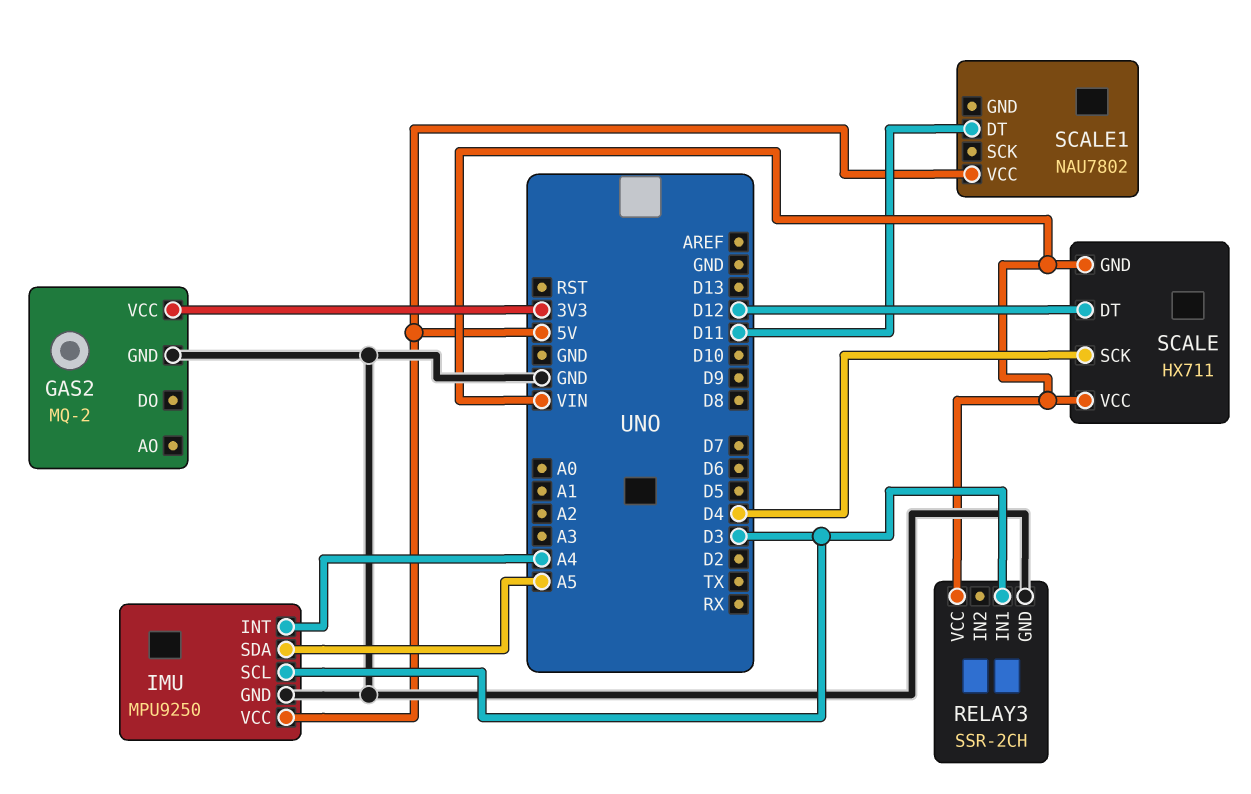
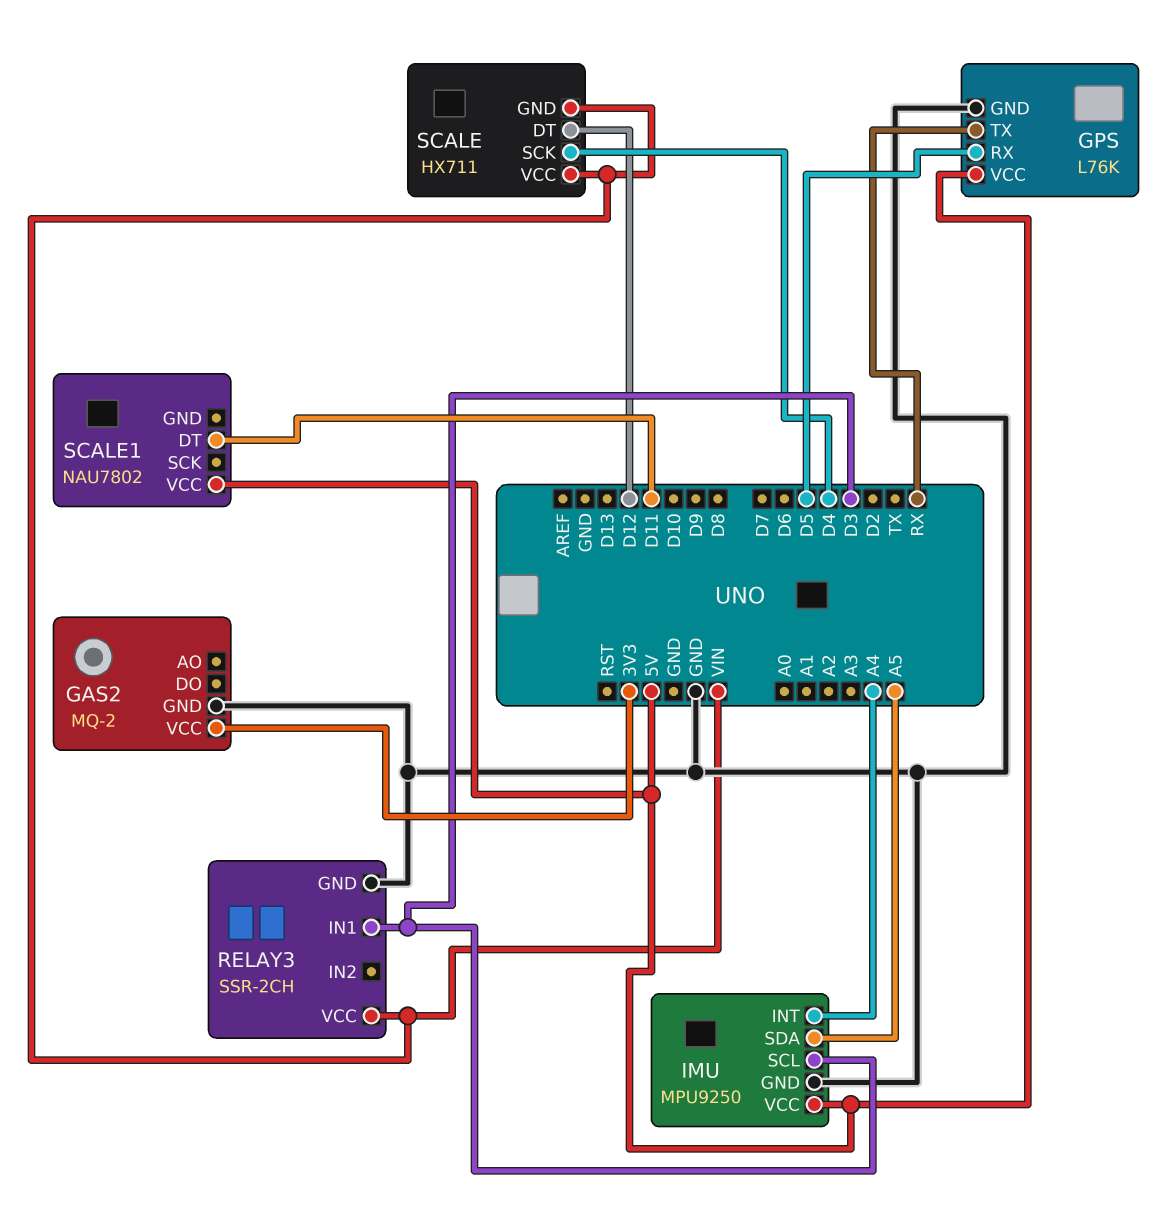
GPS: none -> L76K
GPS pin GND: none -> GND
GPS pin RX: none -> D5
GPS pin TX: none -> RX
GPS pin VCC: none -> 5V

